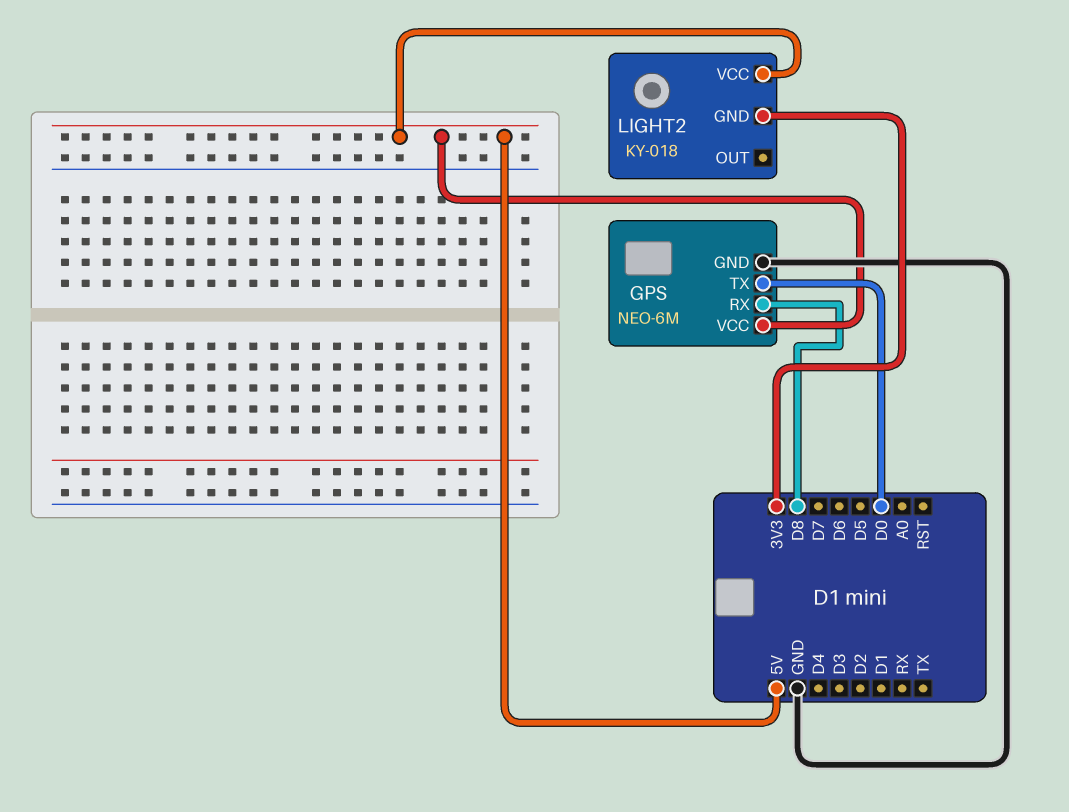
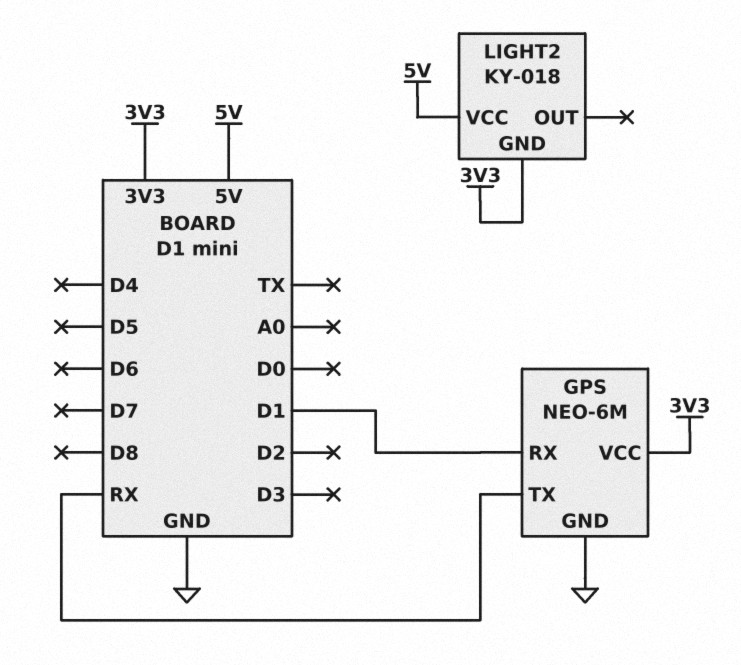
GPS pin RX: D8 -> D1
GPS pin TX: D0 -> RX
GPS pin VCC: 5V -> 3V3

